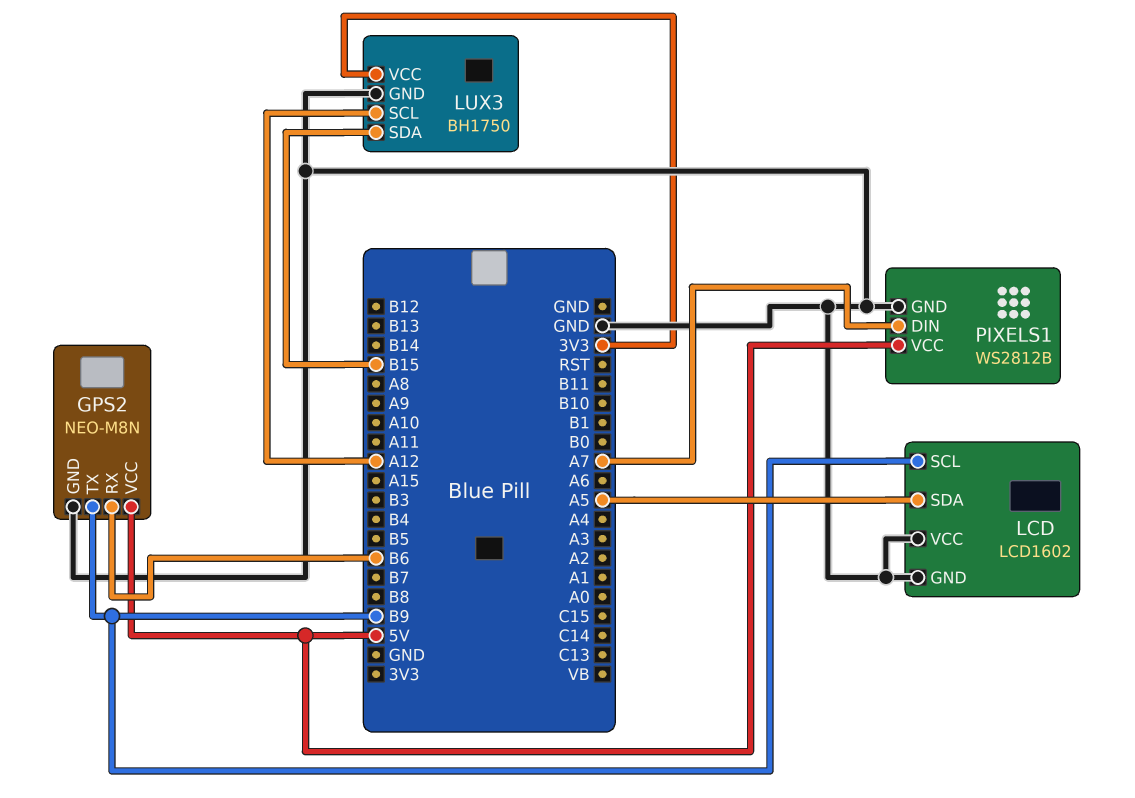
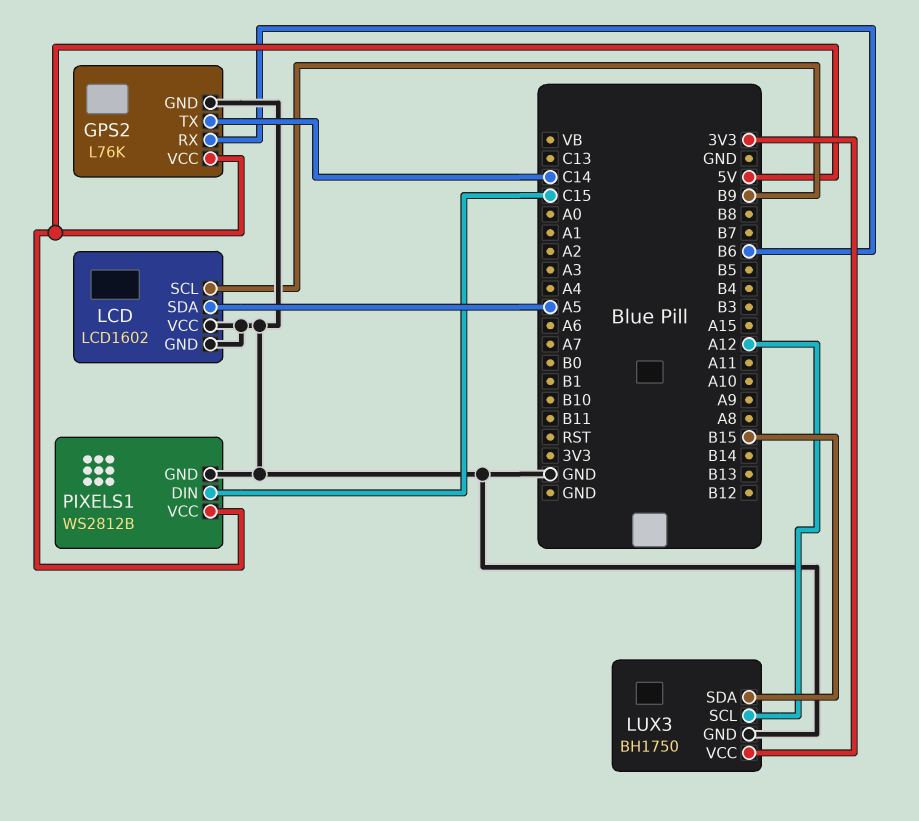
GPS2: NEO-M8N -> L76K
GPS2 pin TX: B9 -> C14
PIXELS1 pin DIN: A7 -> C15

